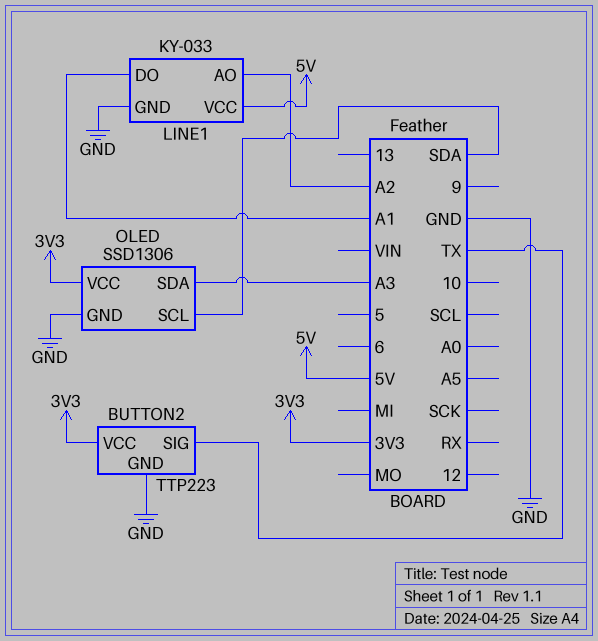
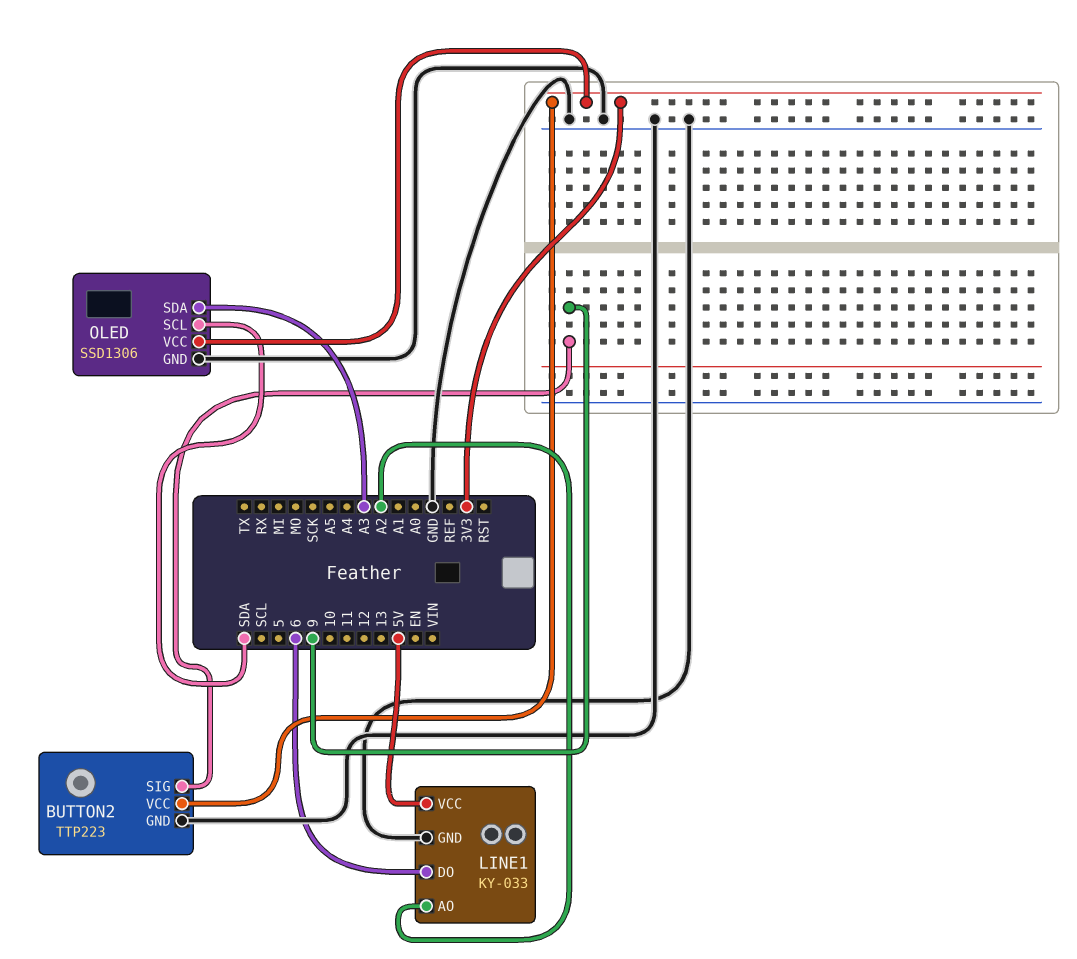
BUTTON2 pin SIG: TX -> 9
LINE1 pin DO: A1 -> 6

